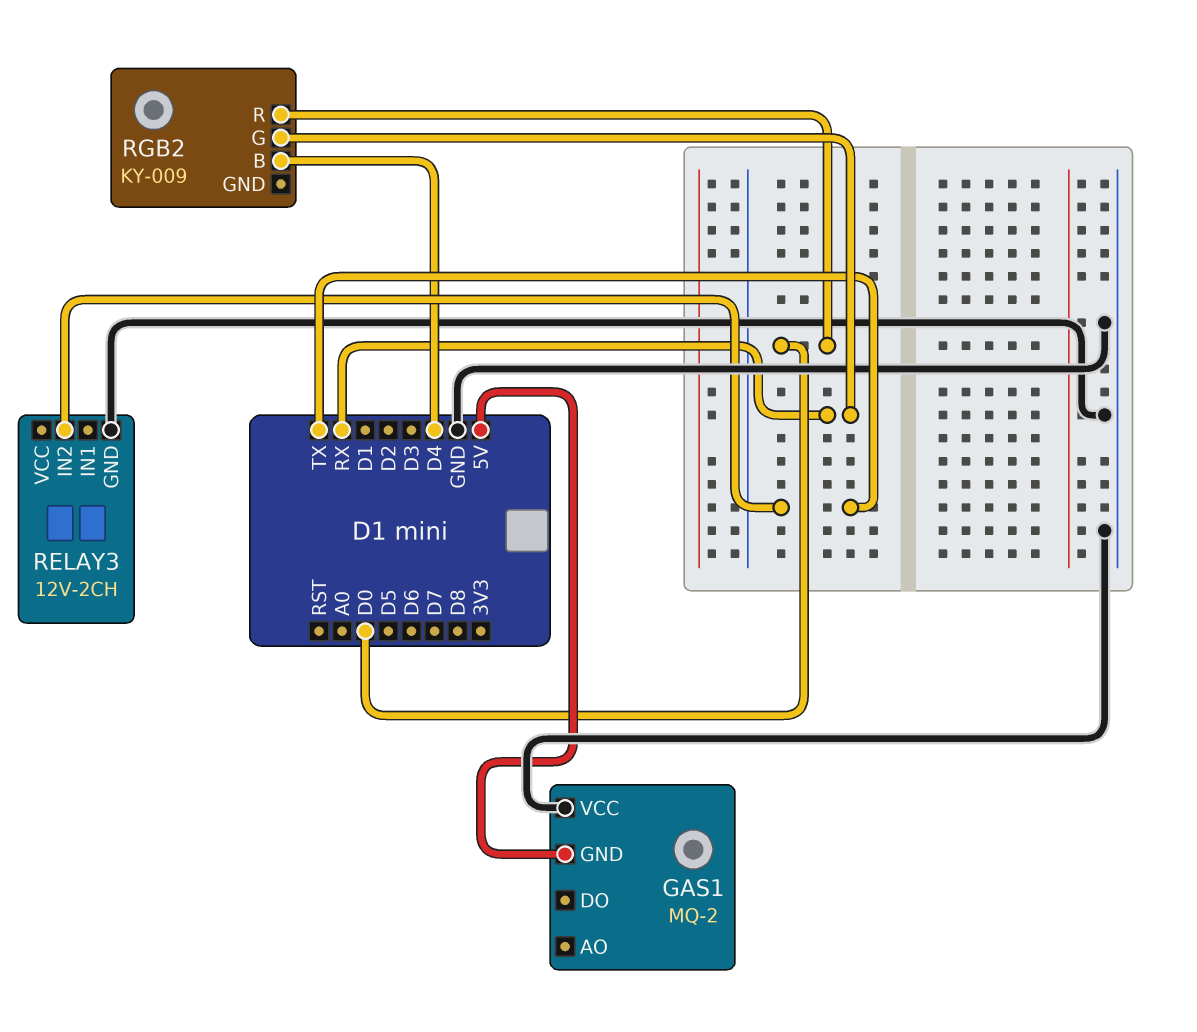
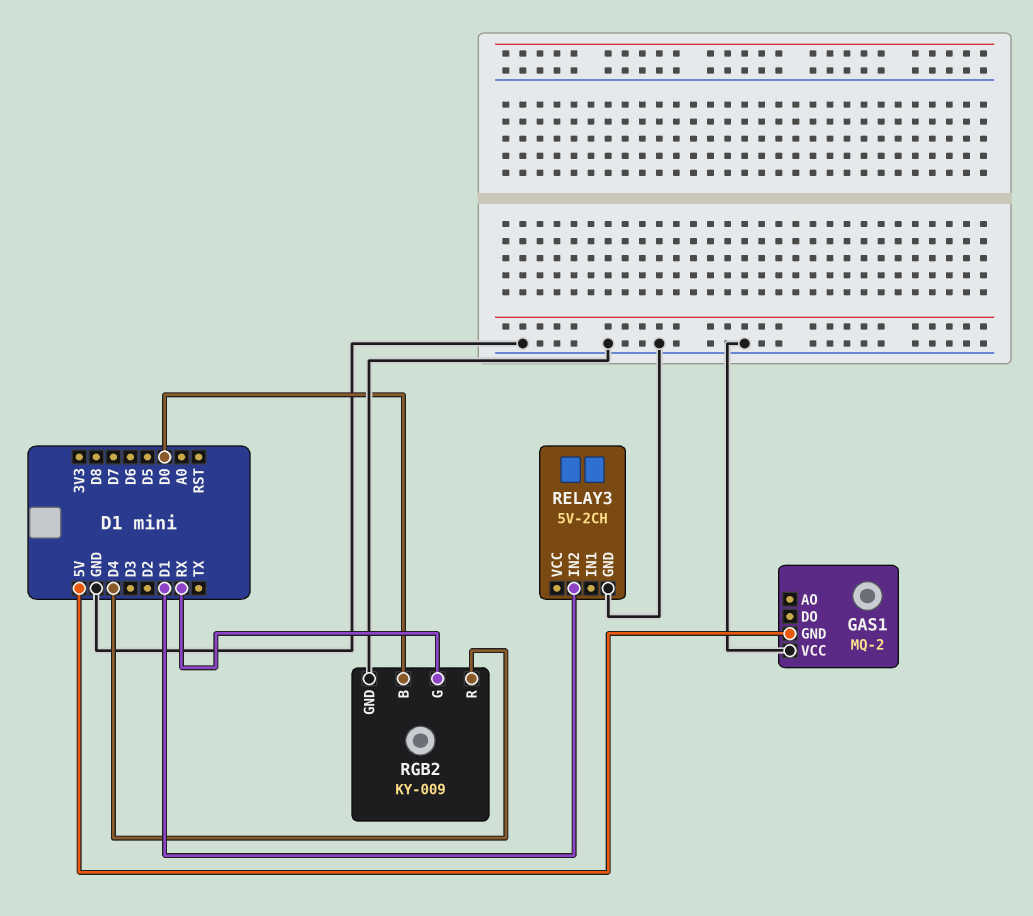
RELAY3: 12V-2CH -> 5V-2CH
RELAY3 pin IN2: TX -> D1
RGB2 pin B: D4 -> D0
RGB2 pin GND: none -> GND
RGB2 pin R: D0 -> D4

